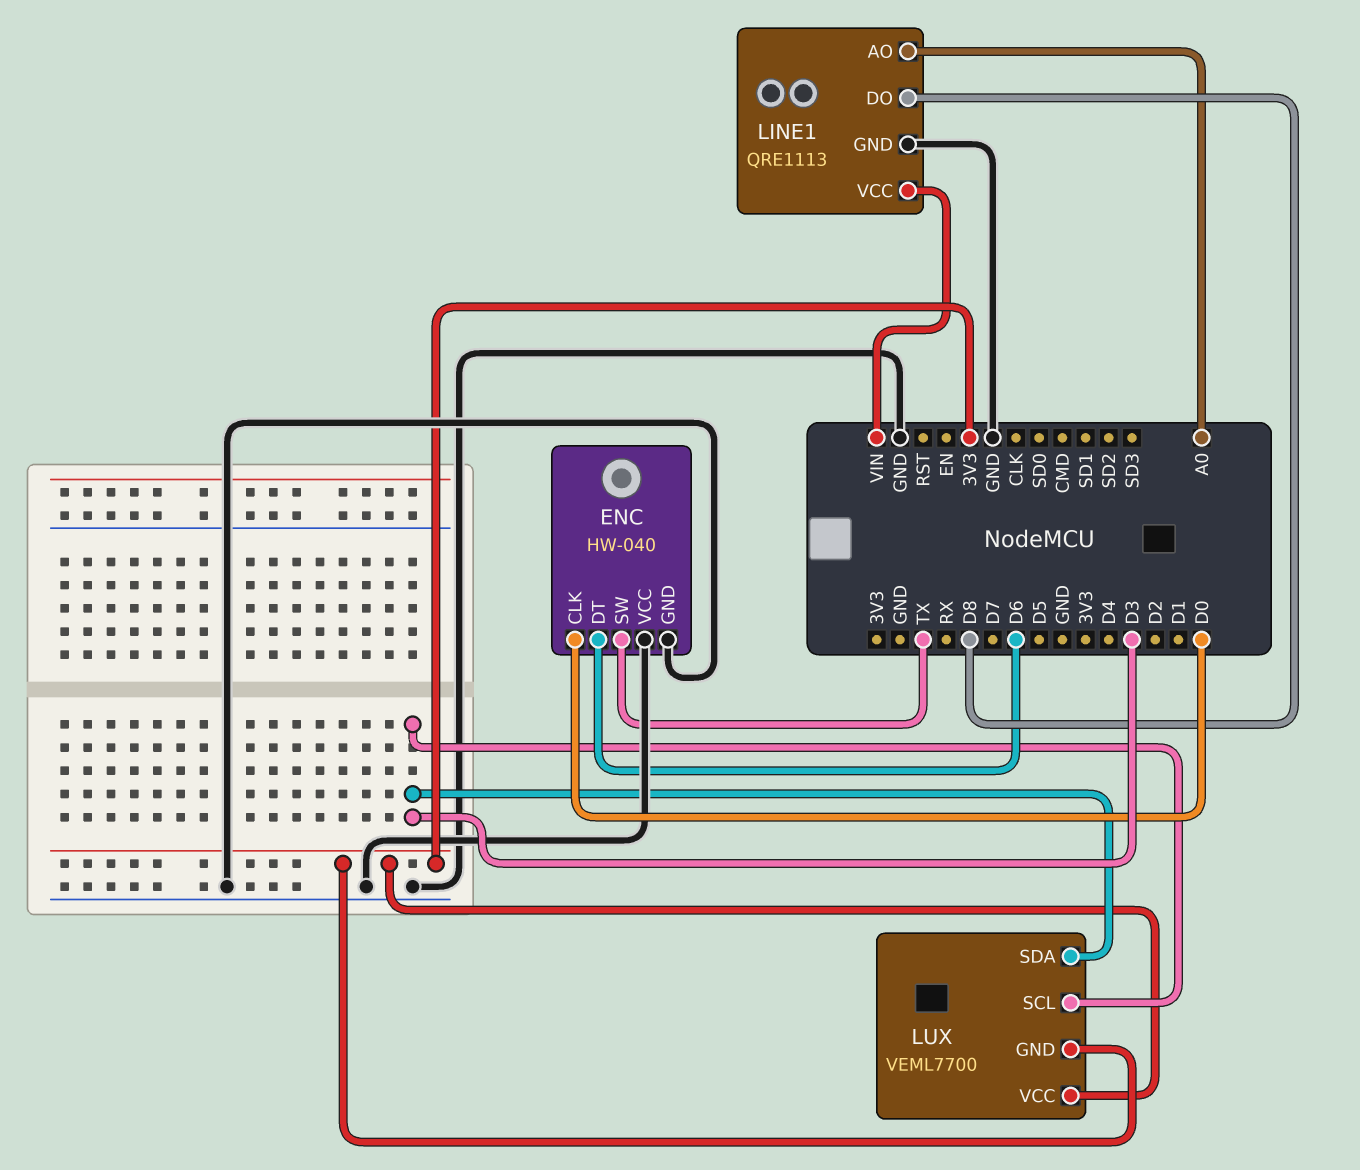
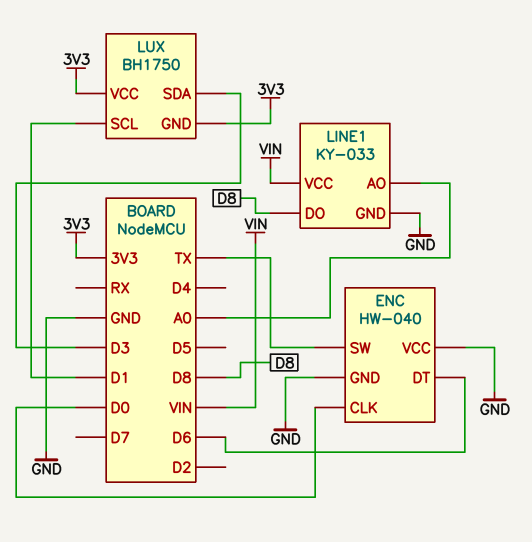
LINE1: QRE1113 -> KY-033
LUX: VEML7700 -> BH1750
LUX pin SCL: D3 -> D1

